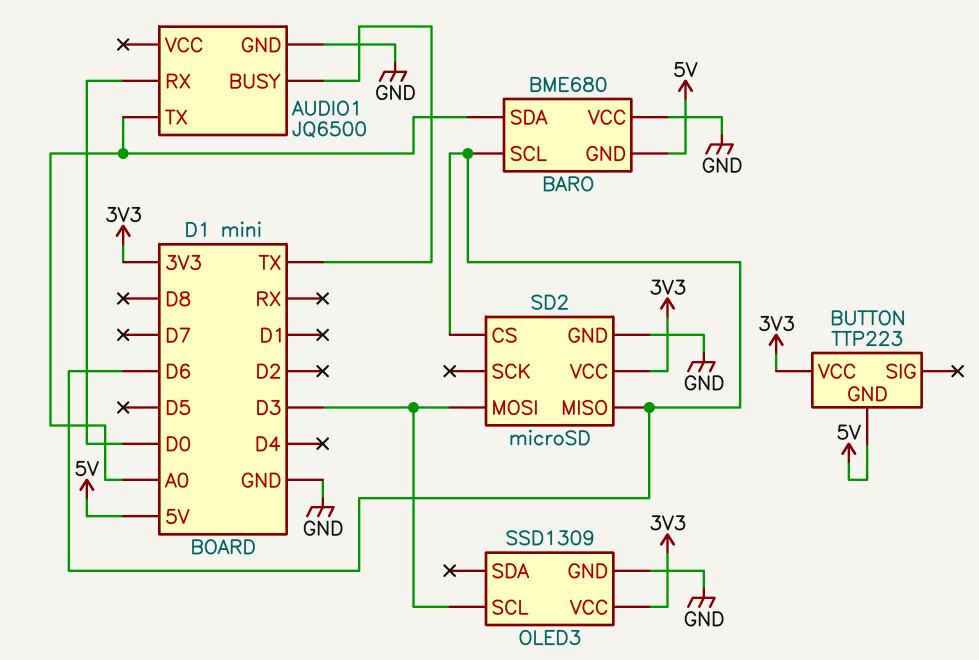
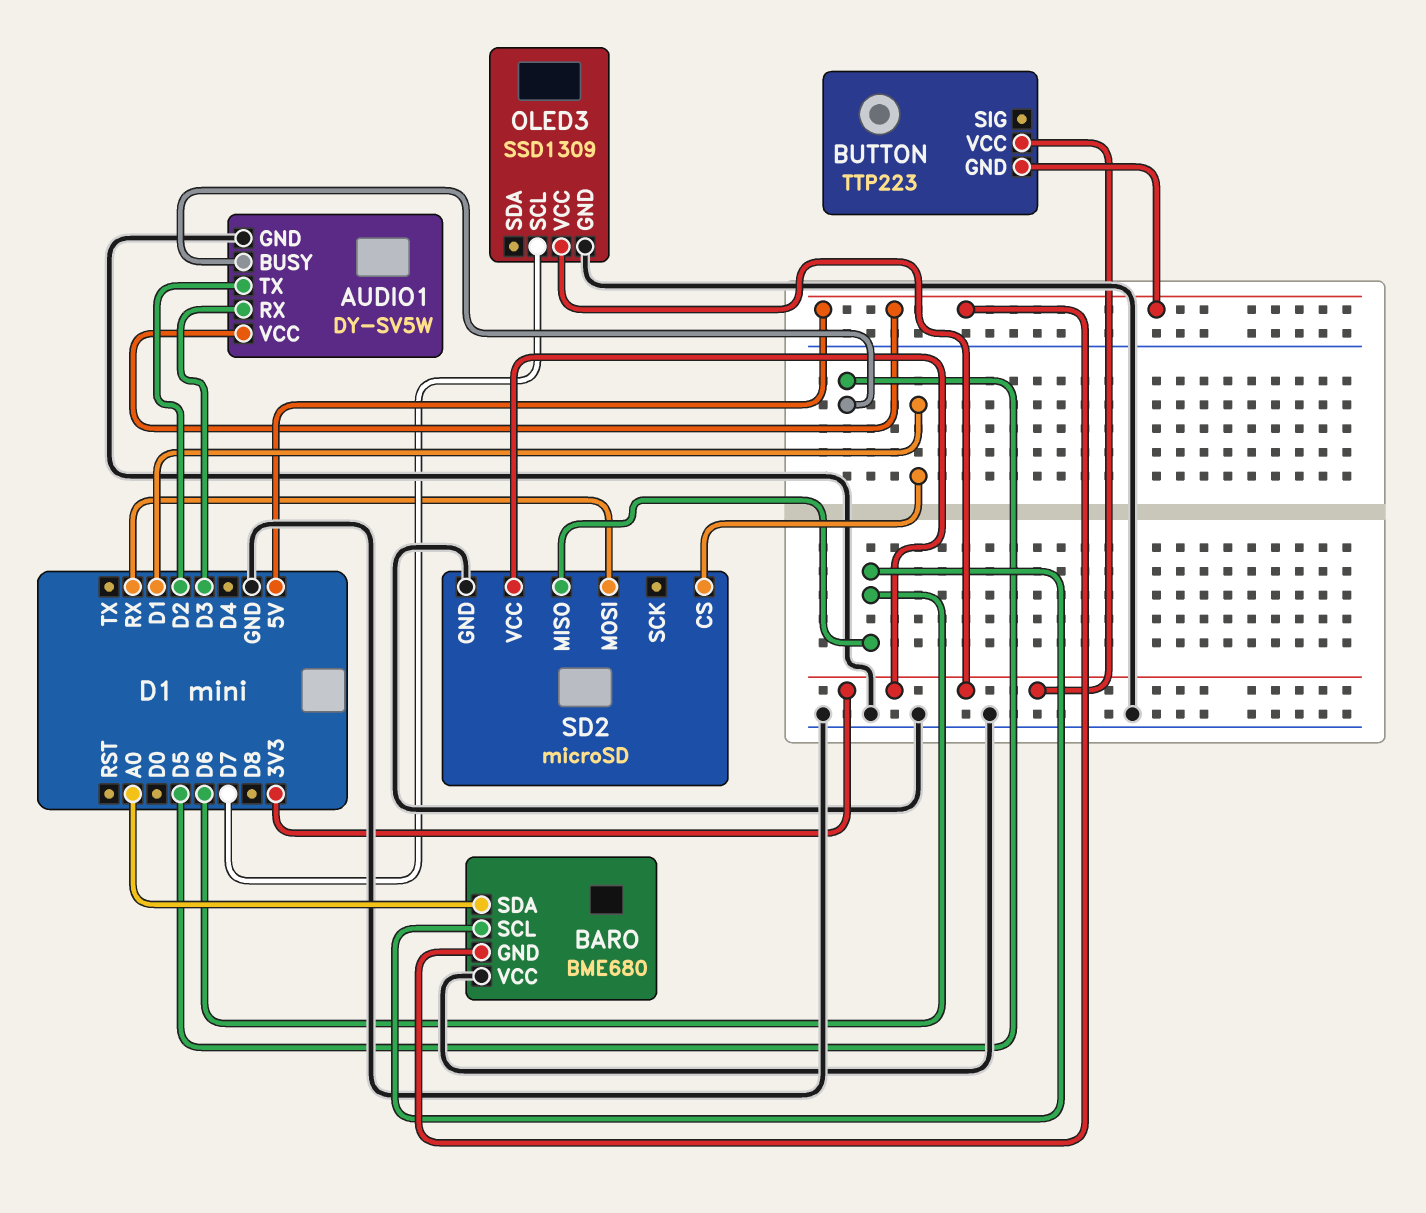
AUDIO1: JQ6500 -> DY-SV5W
AUDIO1 pin BUSY: TX -> D5
AUDIO1 pin RX: D0 -> D3
AUDIO1 pin TX: A0 -> D2
AUDIO1 pin VCC: none -> 5V
OLED3 pin SCL: D3 -> D7
SD2 pin CS: D6 -> D1
SD2 pin MOSI: D3 -> RX

